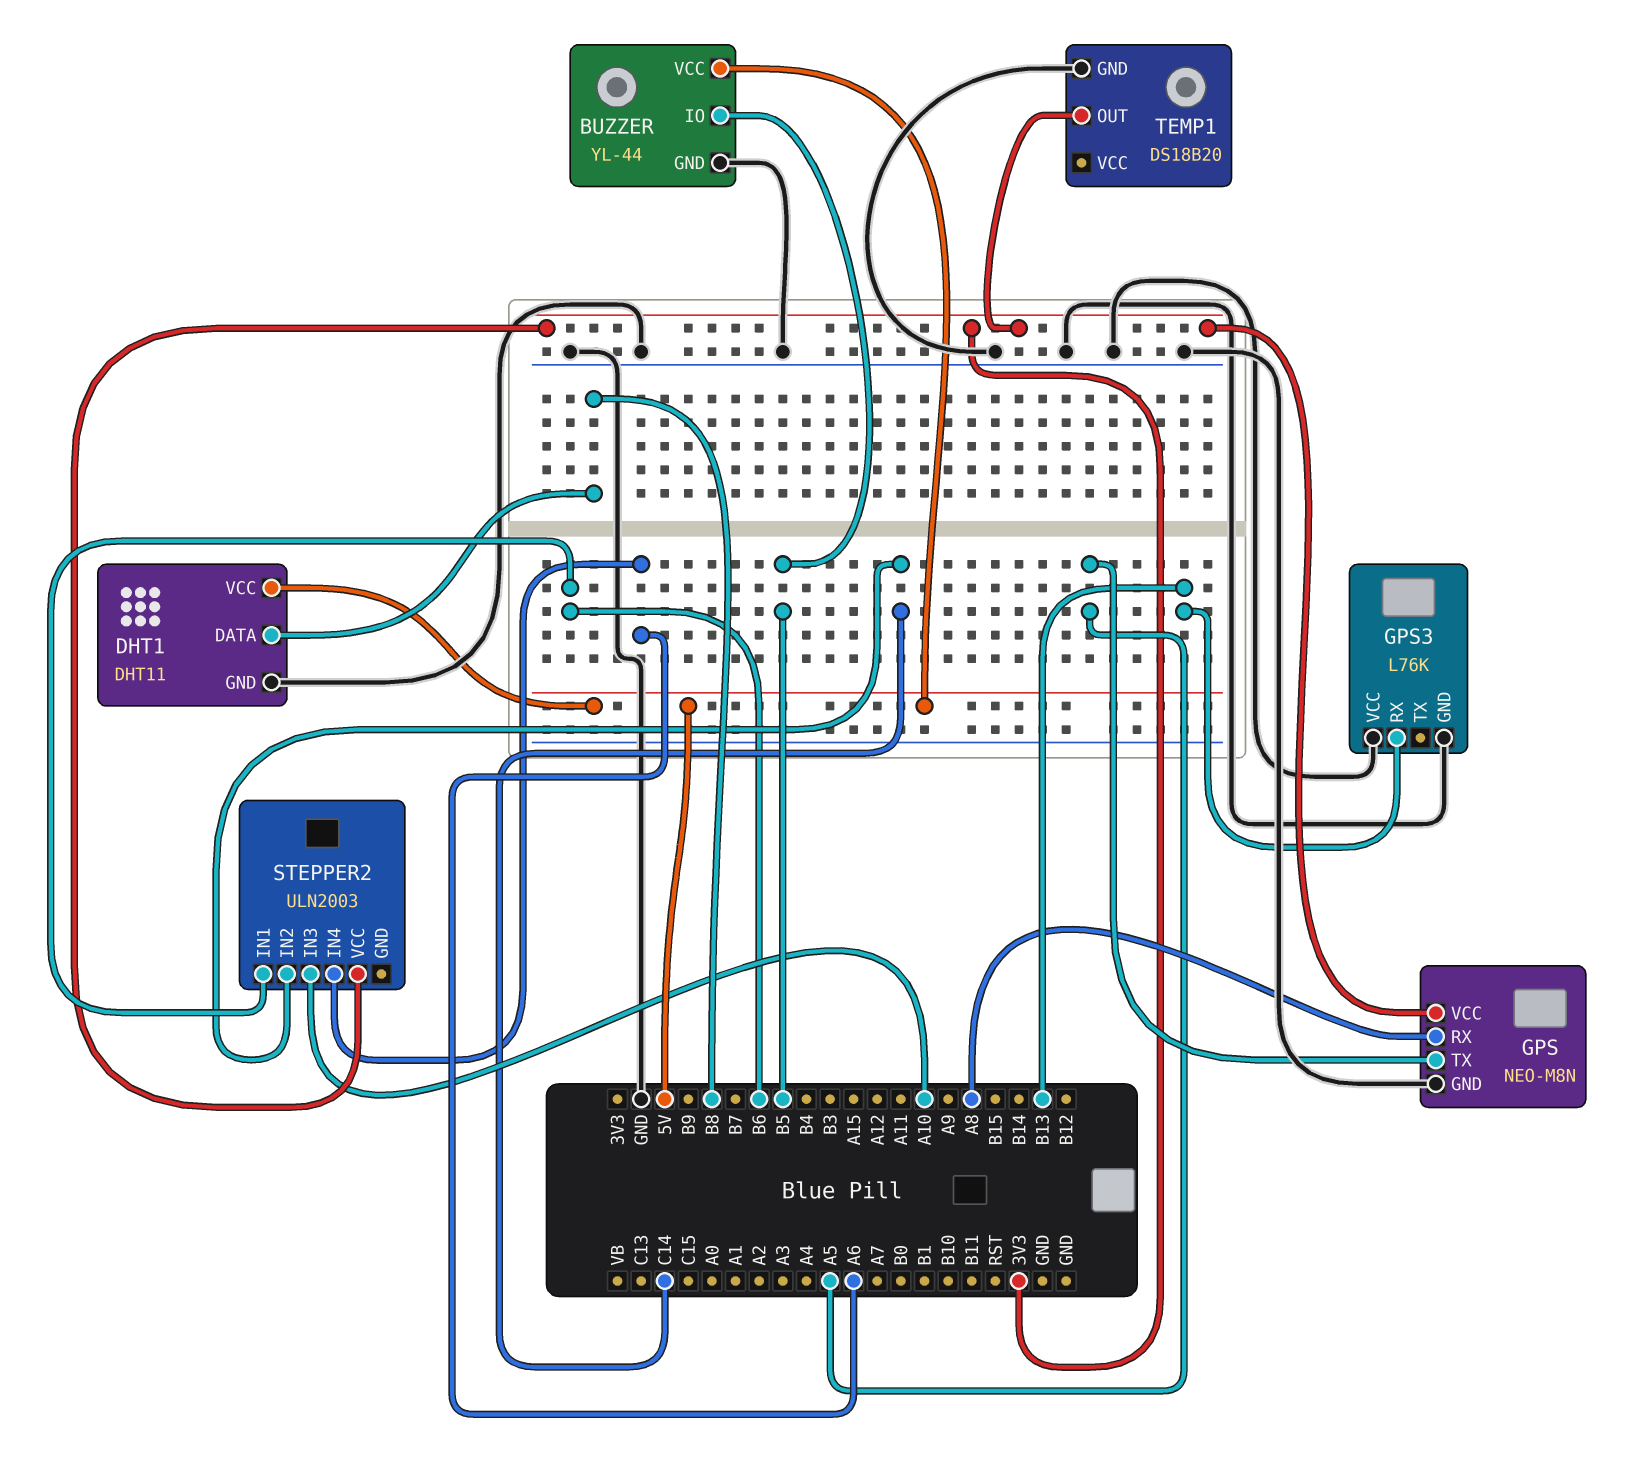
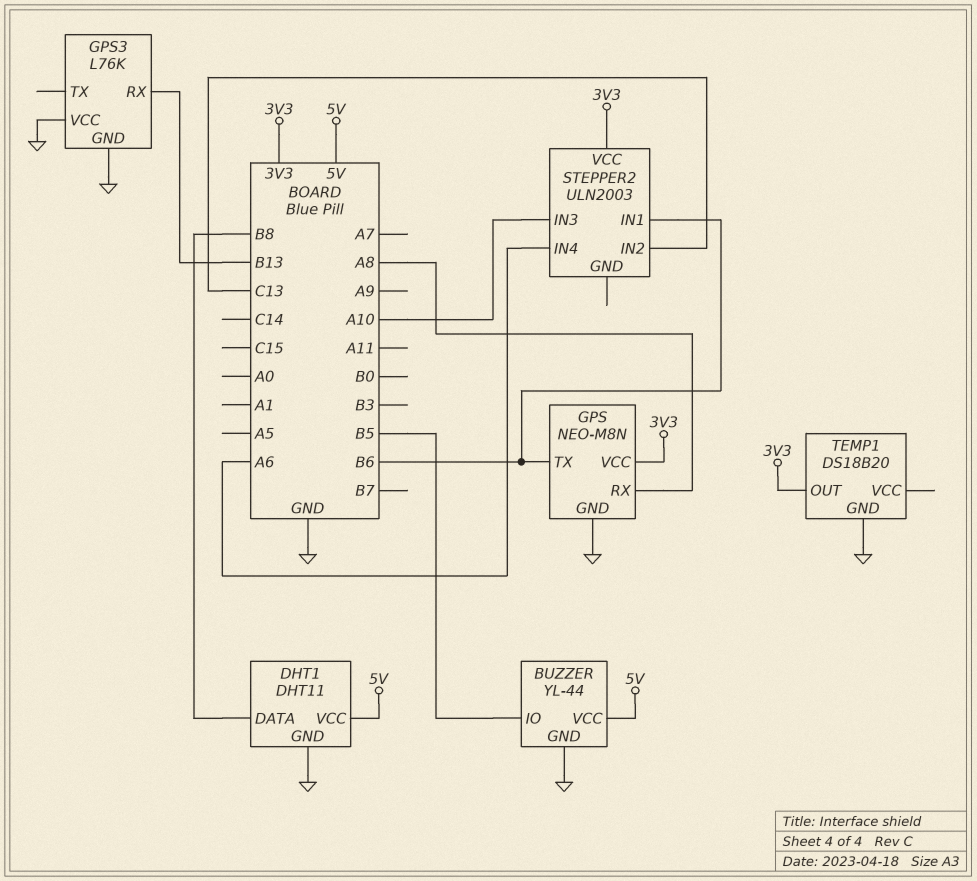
GPS pin TX: A5 -> B6
STEPPER2 pin IN2: C14 -> C13

